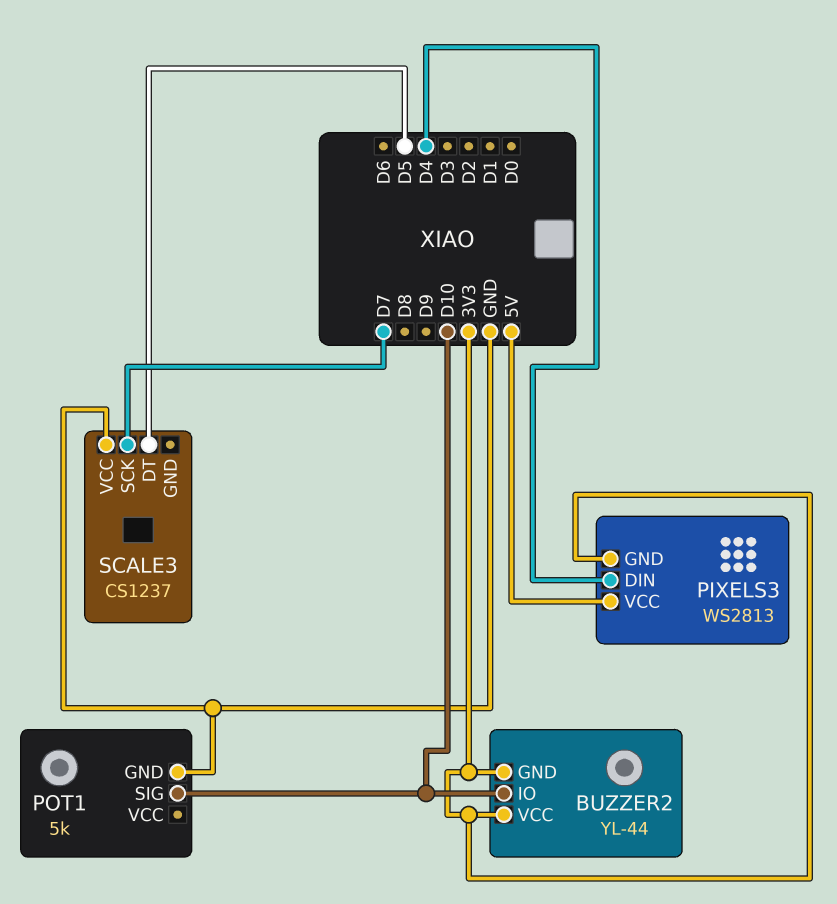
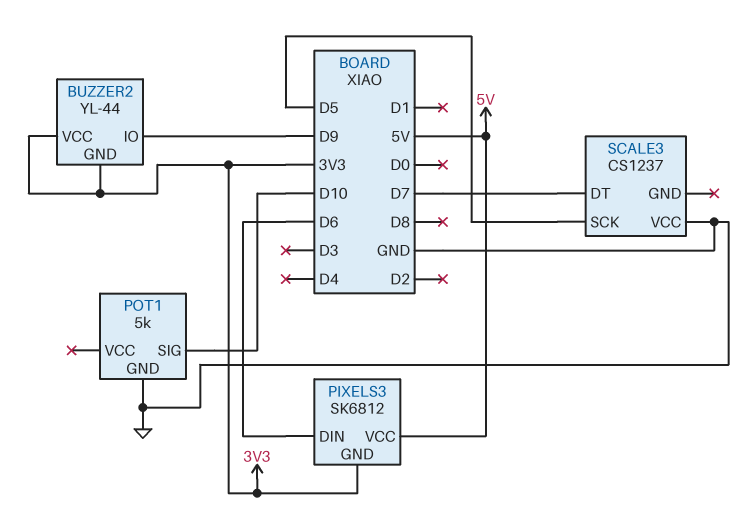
BUZZER2 pin IO: D10 -> D9
PIXELS3: WS2813 -> SK6812
PIXELS3 pin DIN: D4 -> D6
SCALE3 pin DT: D5 -> D7
SCALE3 pin SCK: D7 -> D5

